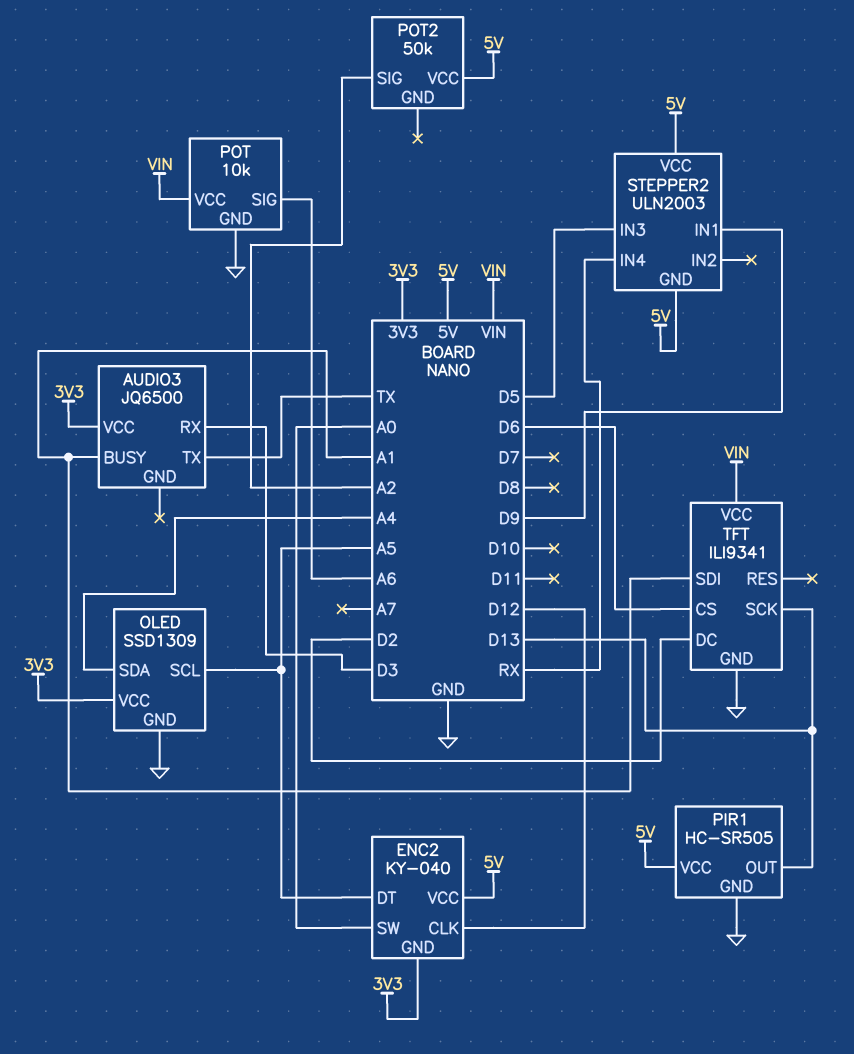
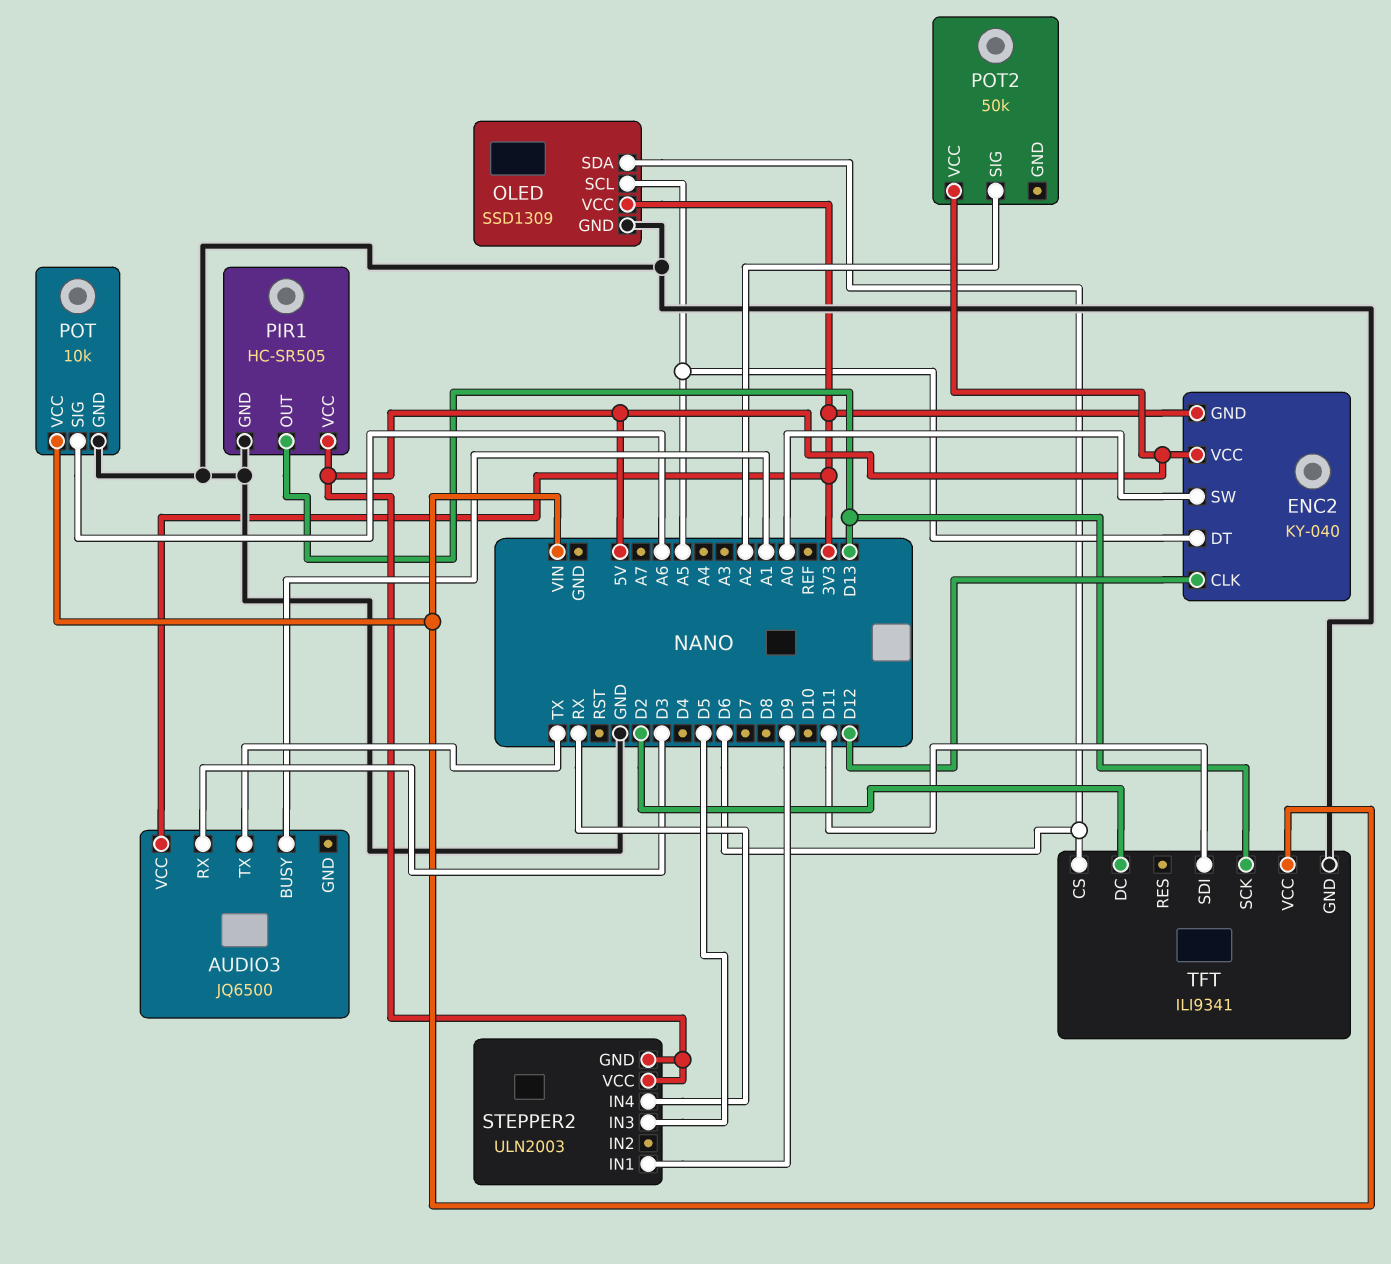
OLED pin SDA: A4 -> D6
TFT pin SDI: A1 -> D11

